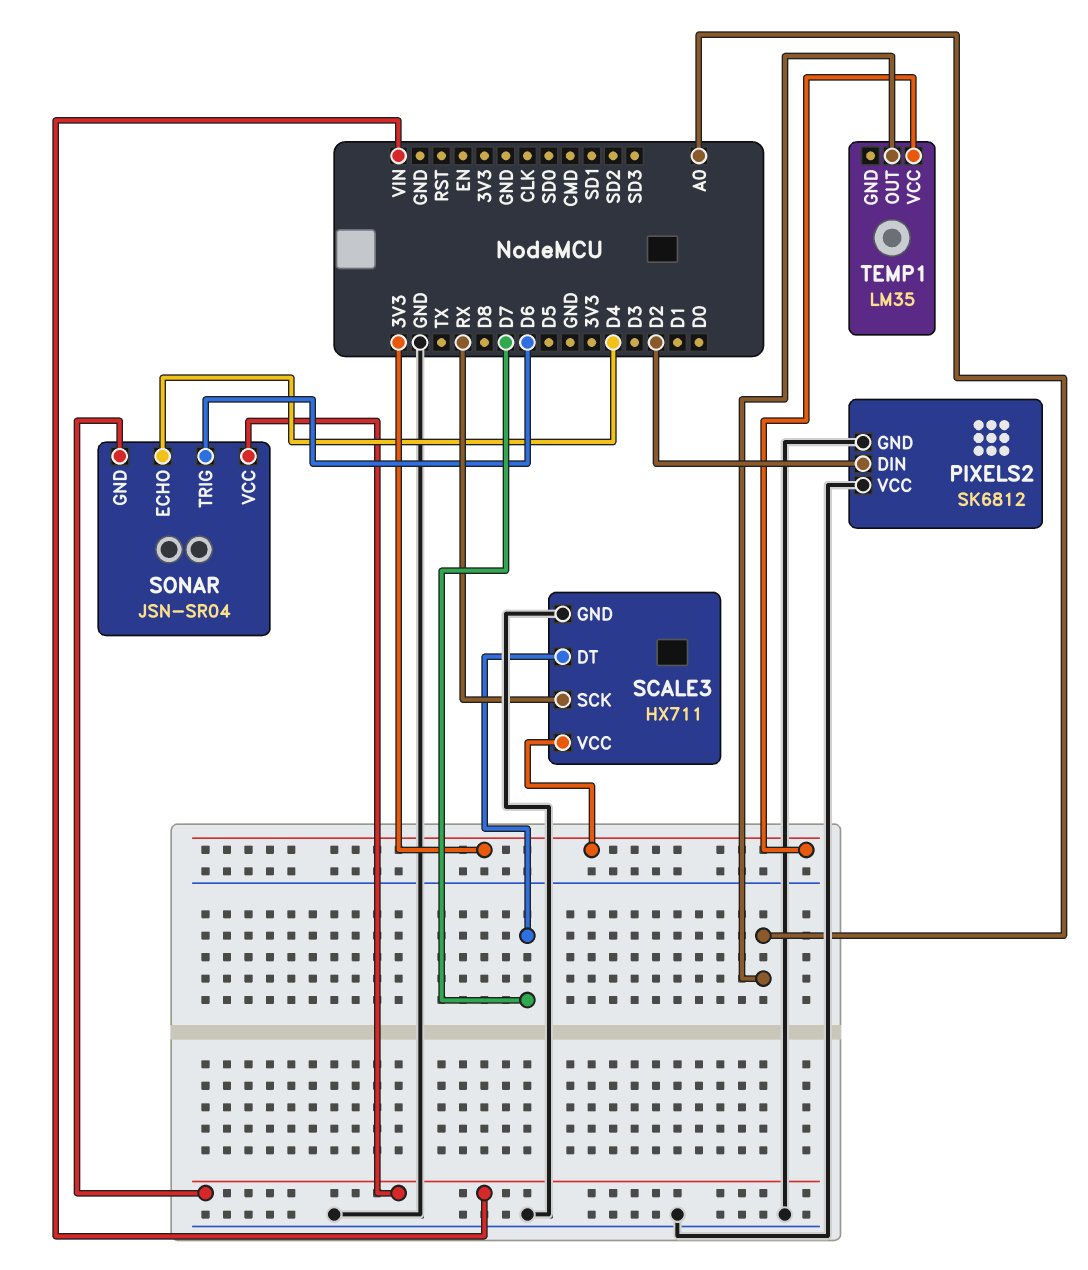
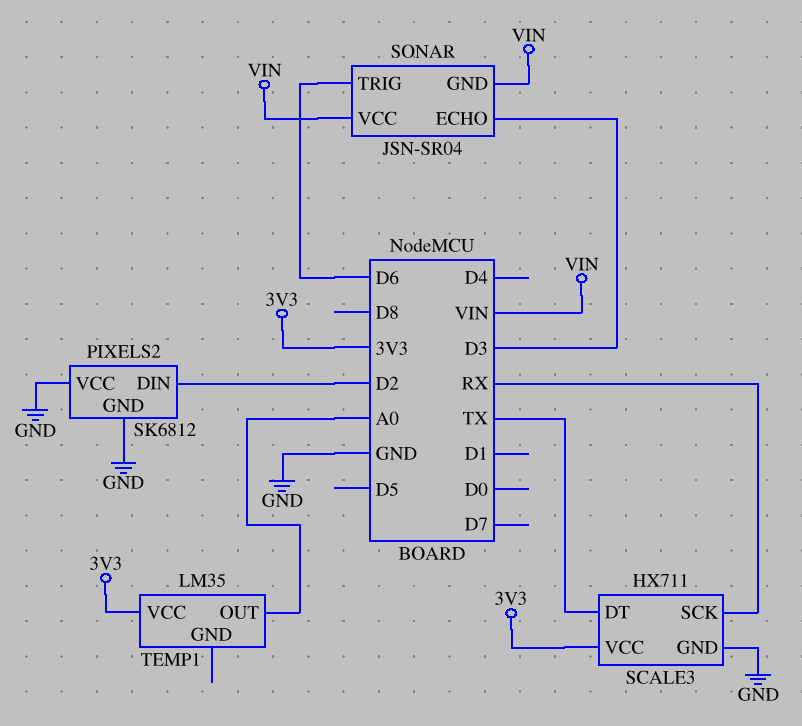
SCALE3 pin DT: D7 -> TX
SONAR pin ECHO: D4 -> D3

